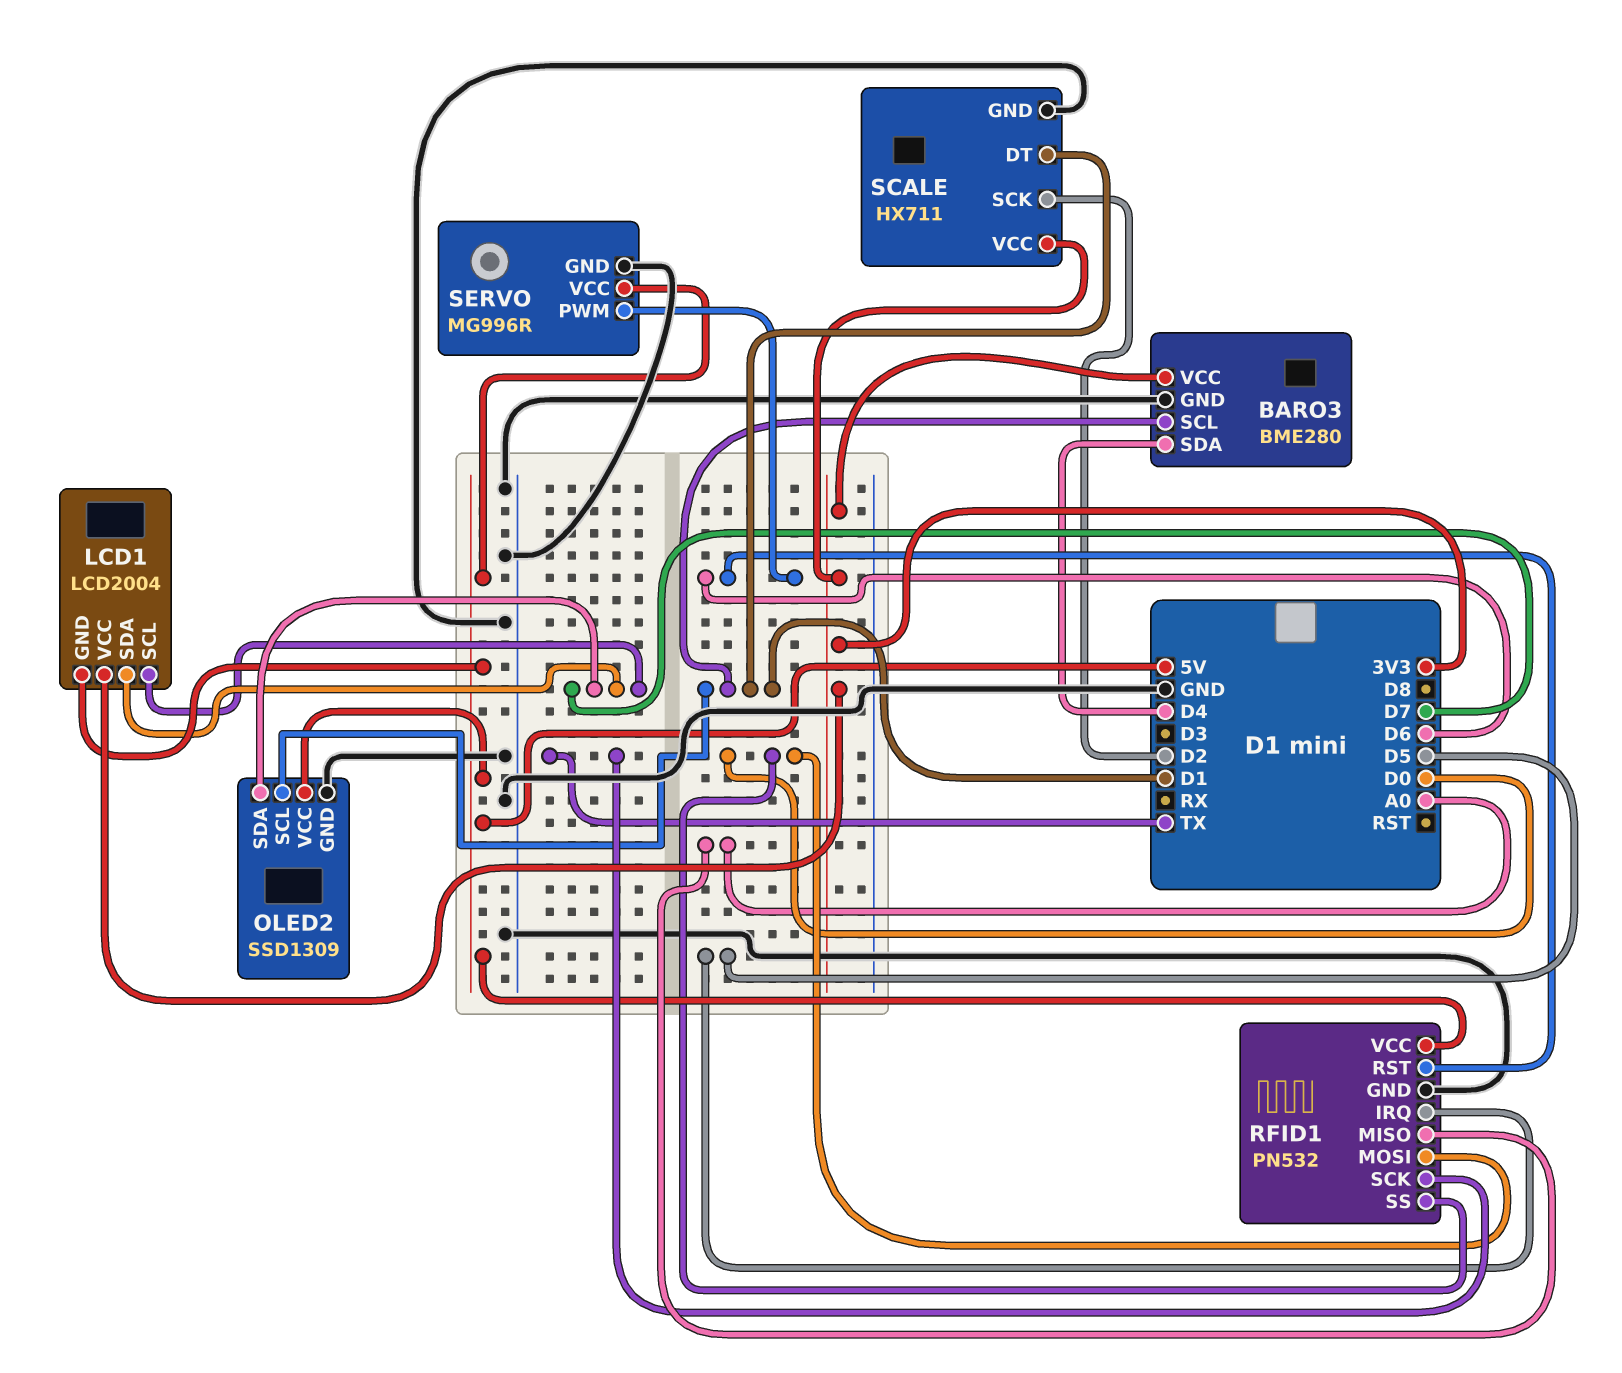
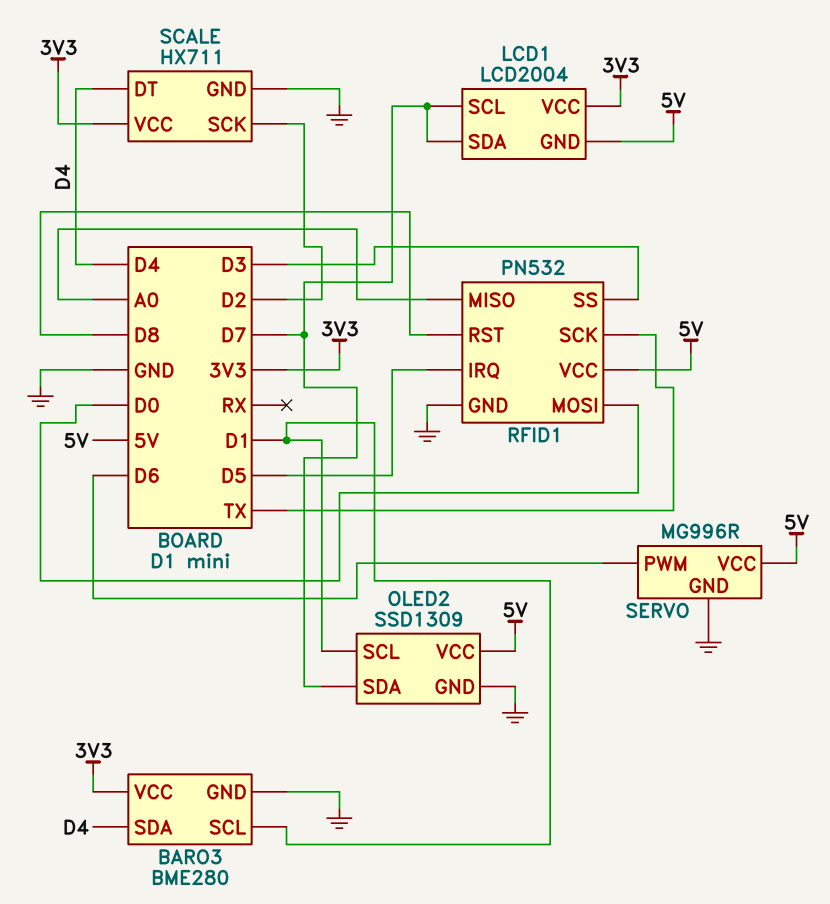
RFID1 pin RST: D6 -> D8
RFID1 pin SS: D0 -> D3
SCALE pin DT: D1 -> D4

